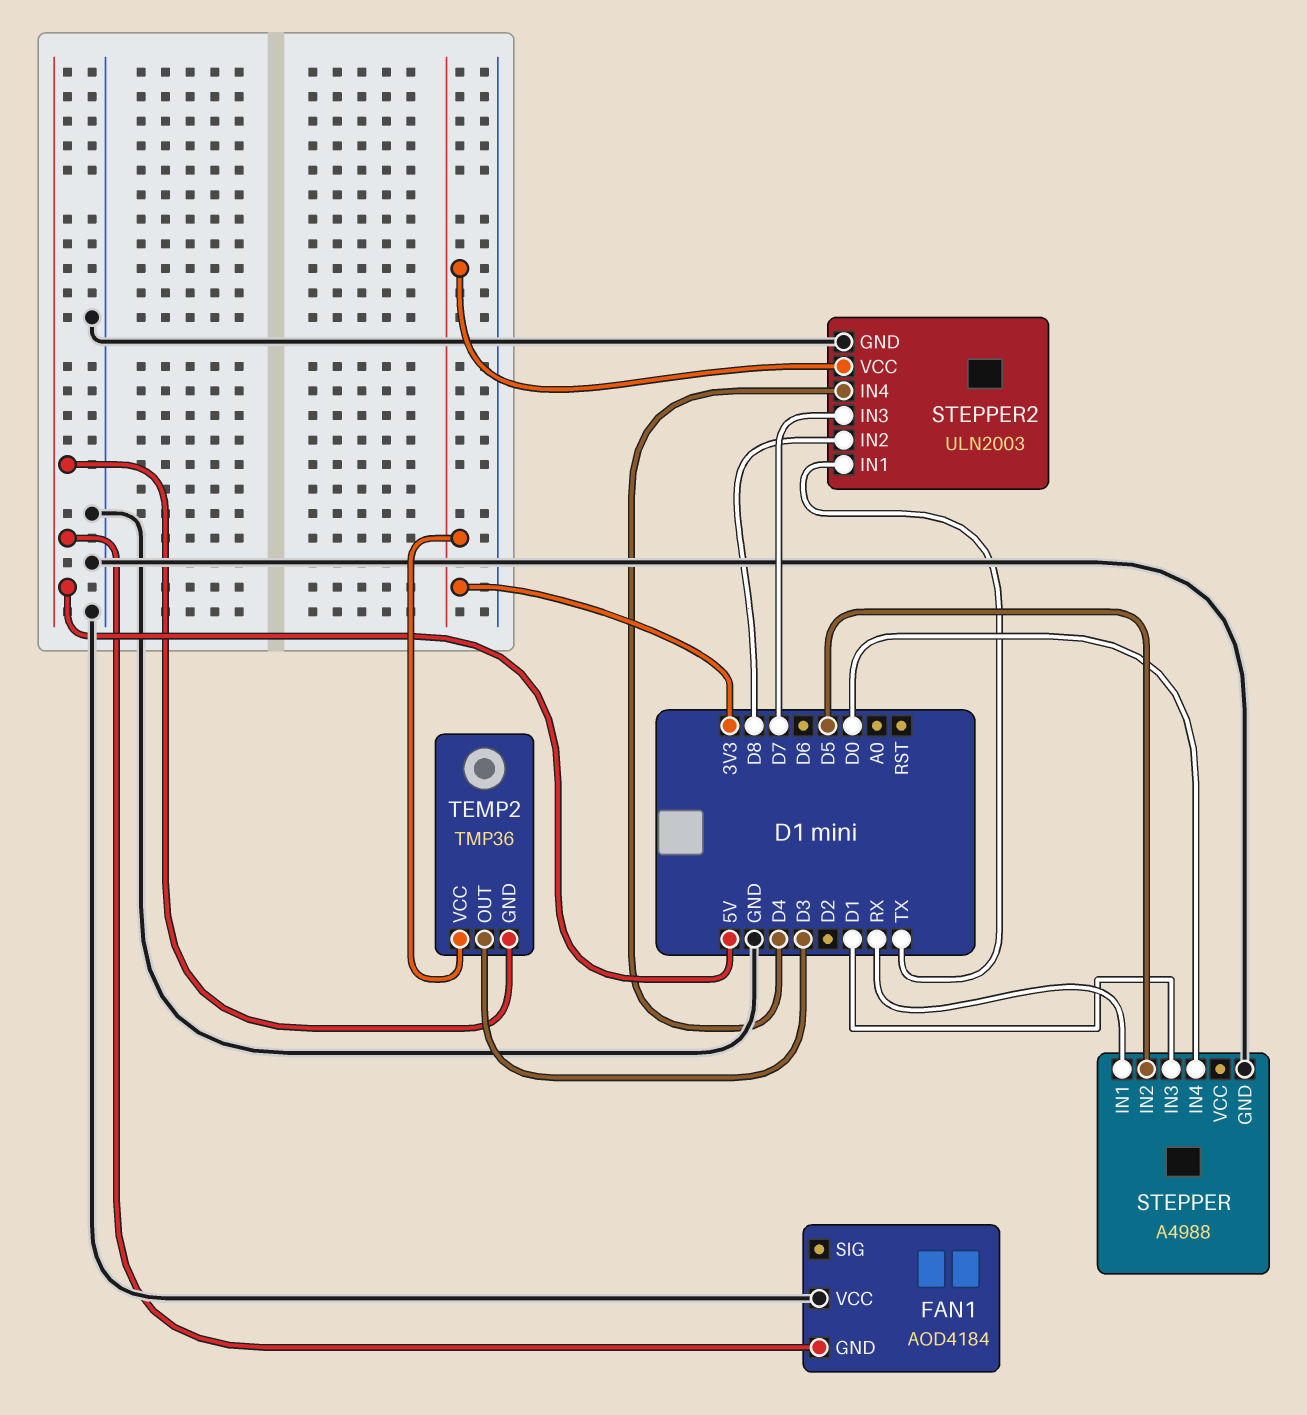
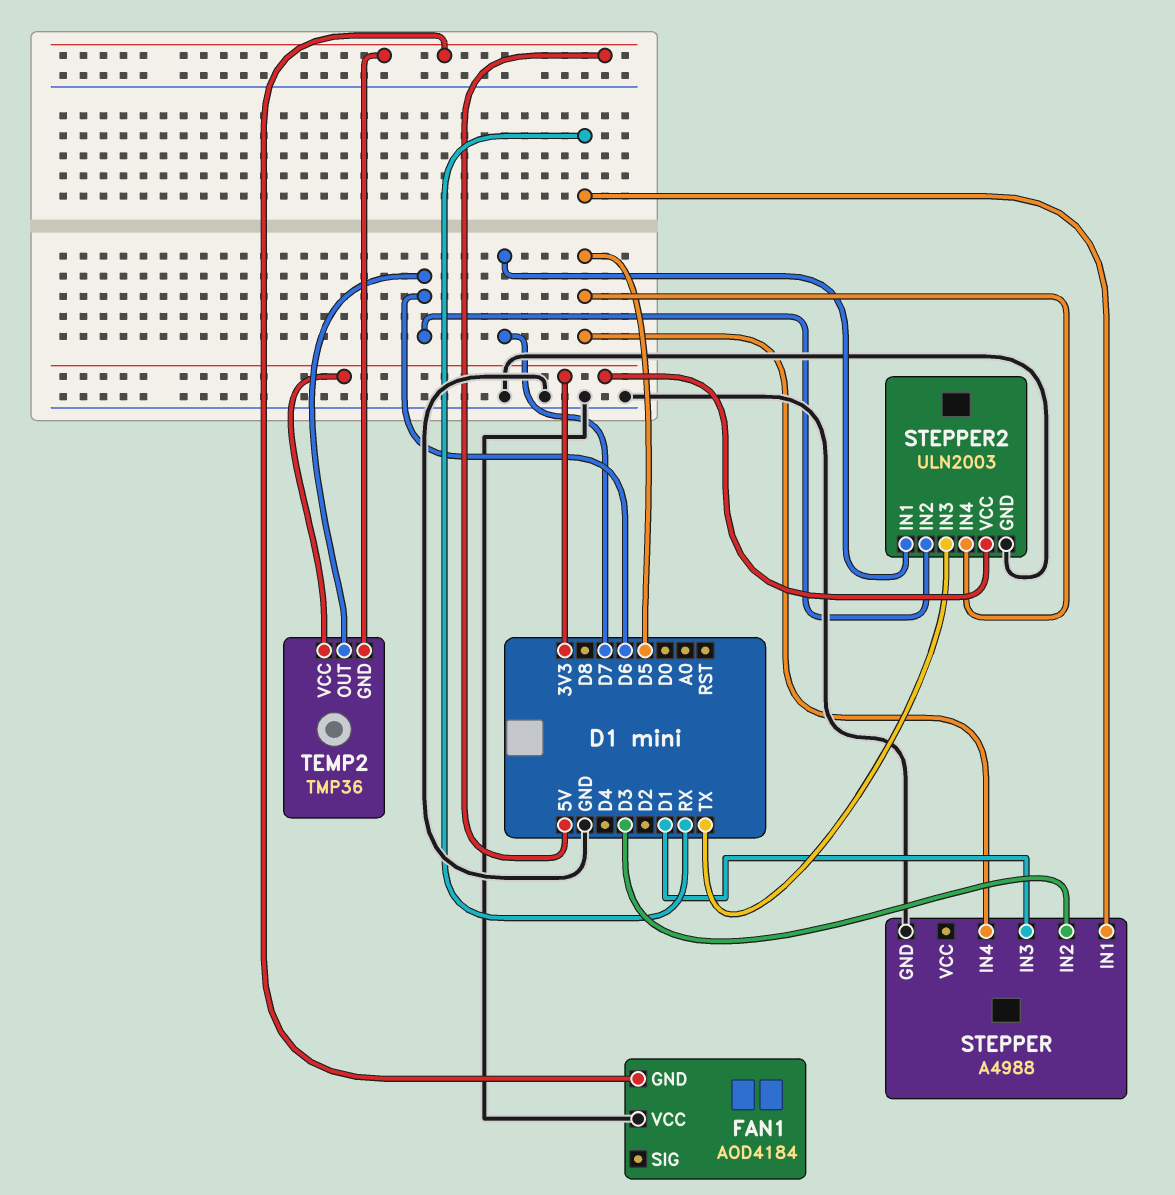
STEPPER pin IN2: D5 -> D3
STEPPER pin IN4: D0 -> D5
STEPPER2 pin IN1: TX -> D7
STEPPER2 pin IN2: D8 -> D6
STEPPER2 pin IN3: D7 -> TX
STEPPER2 pin IN4: D4 -> D5
TEMP2 pin OUT: D3 -> D6

